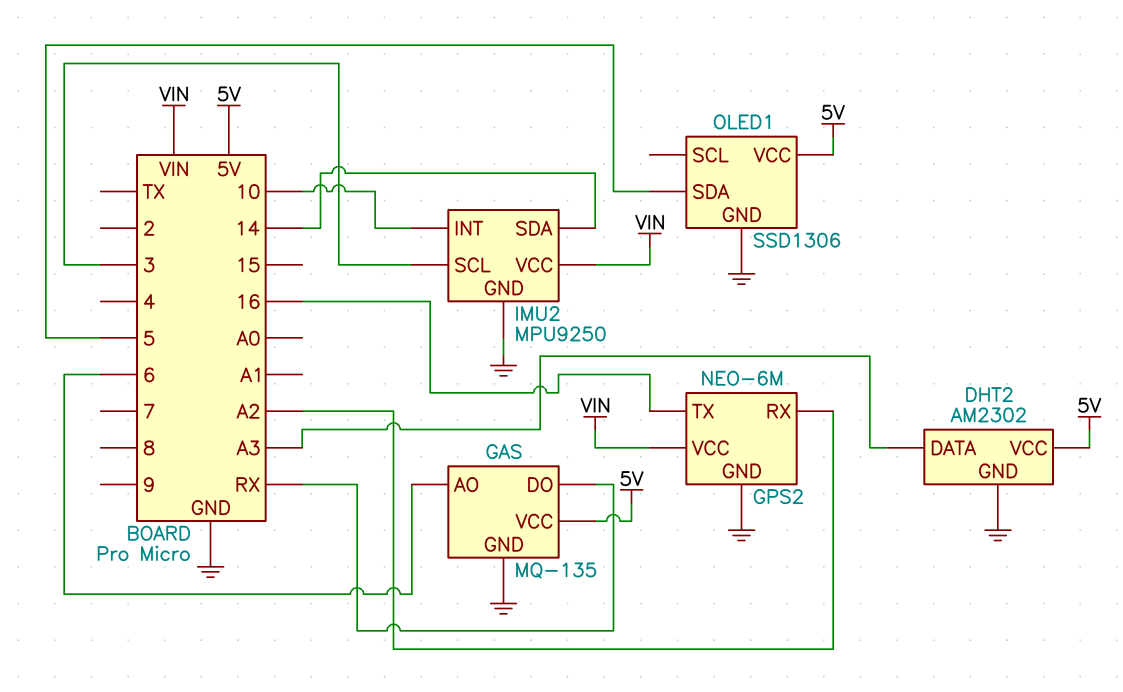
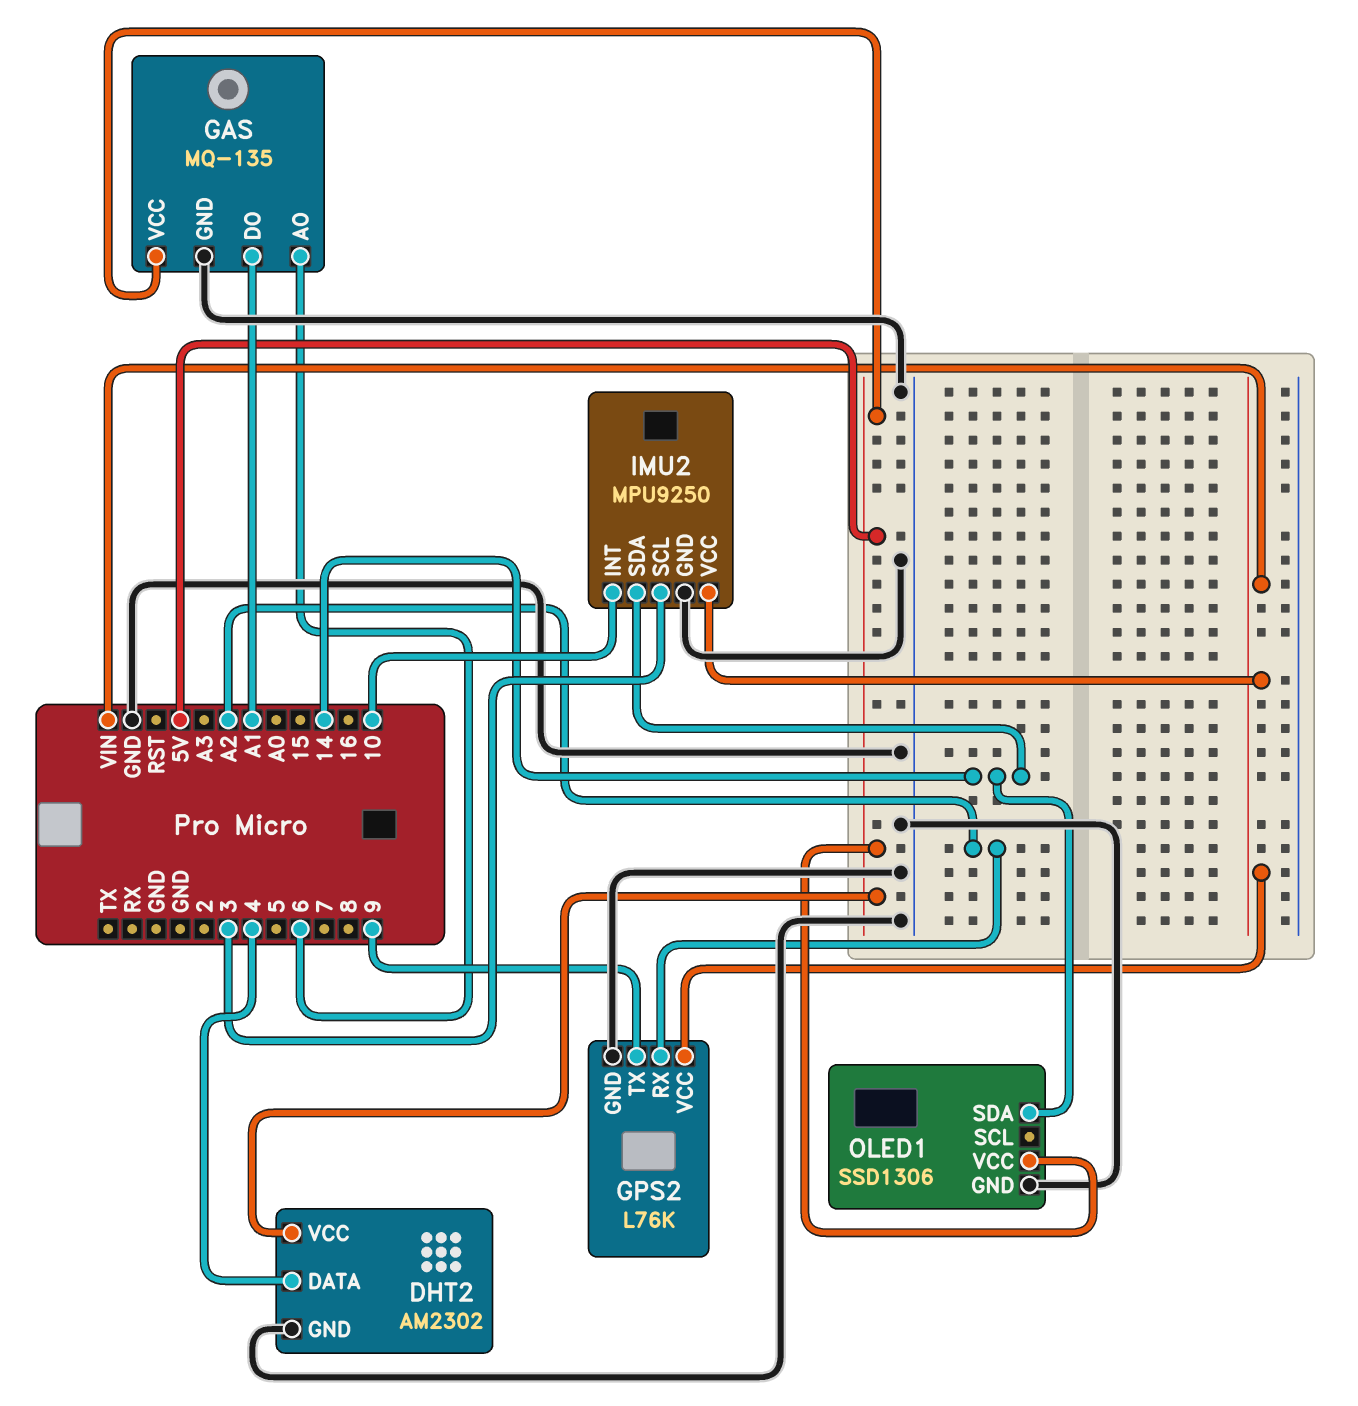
DHT2 pin DATA: A3 -> 4
GAS pin DO: RX -> A1
GPS2: NEO-6M -> L76K
GPS2 pin TX: 16 -> 9
OLED1 pin SDA: 5 -> 14

